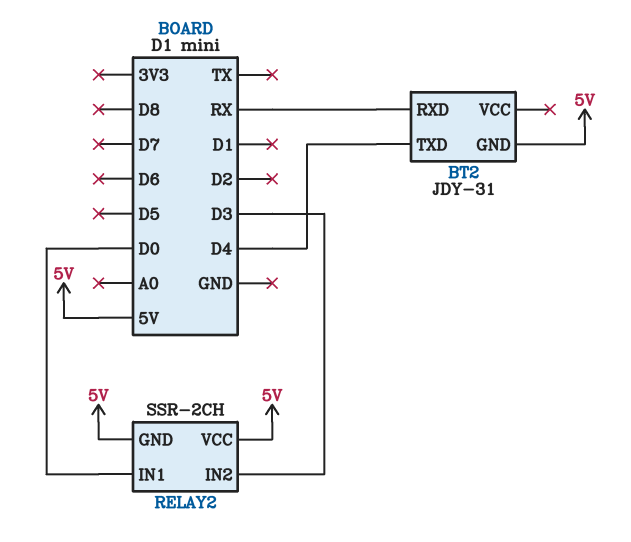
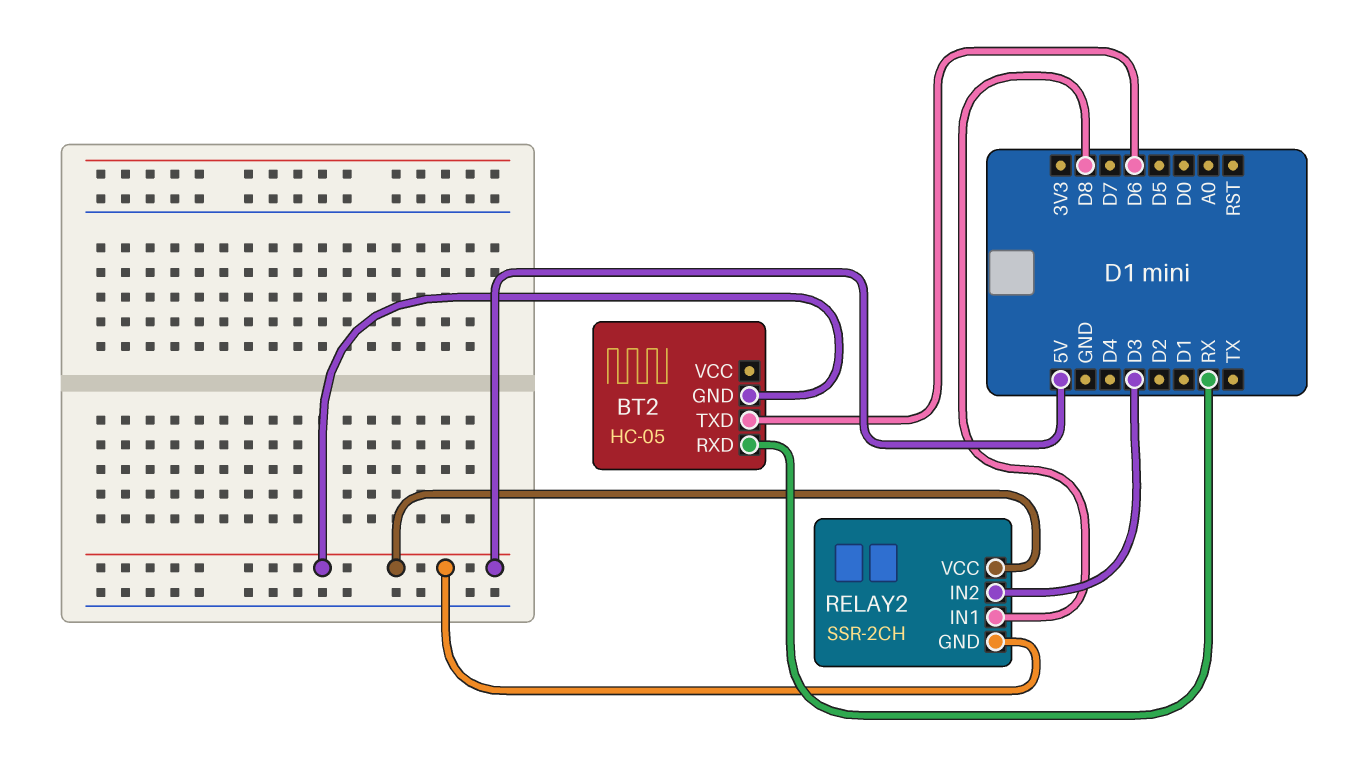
BT2: JDY-31 -> HC-05
BT2 pin TXD: D4 -> D6
RELAY2 pin IN1: D0 -> D8

